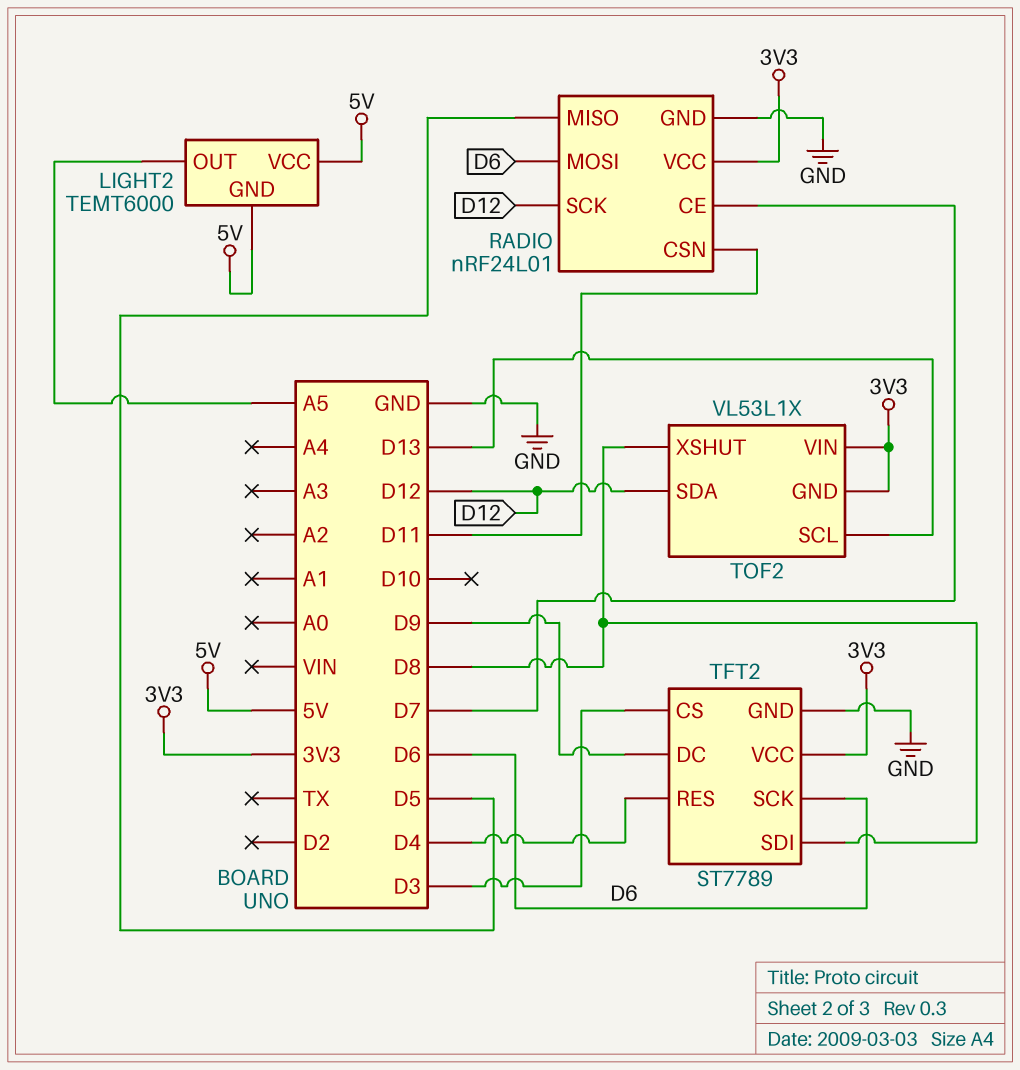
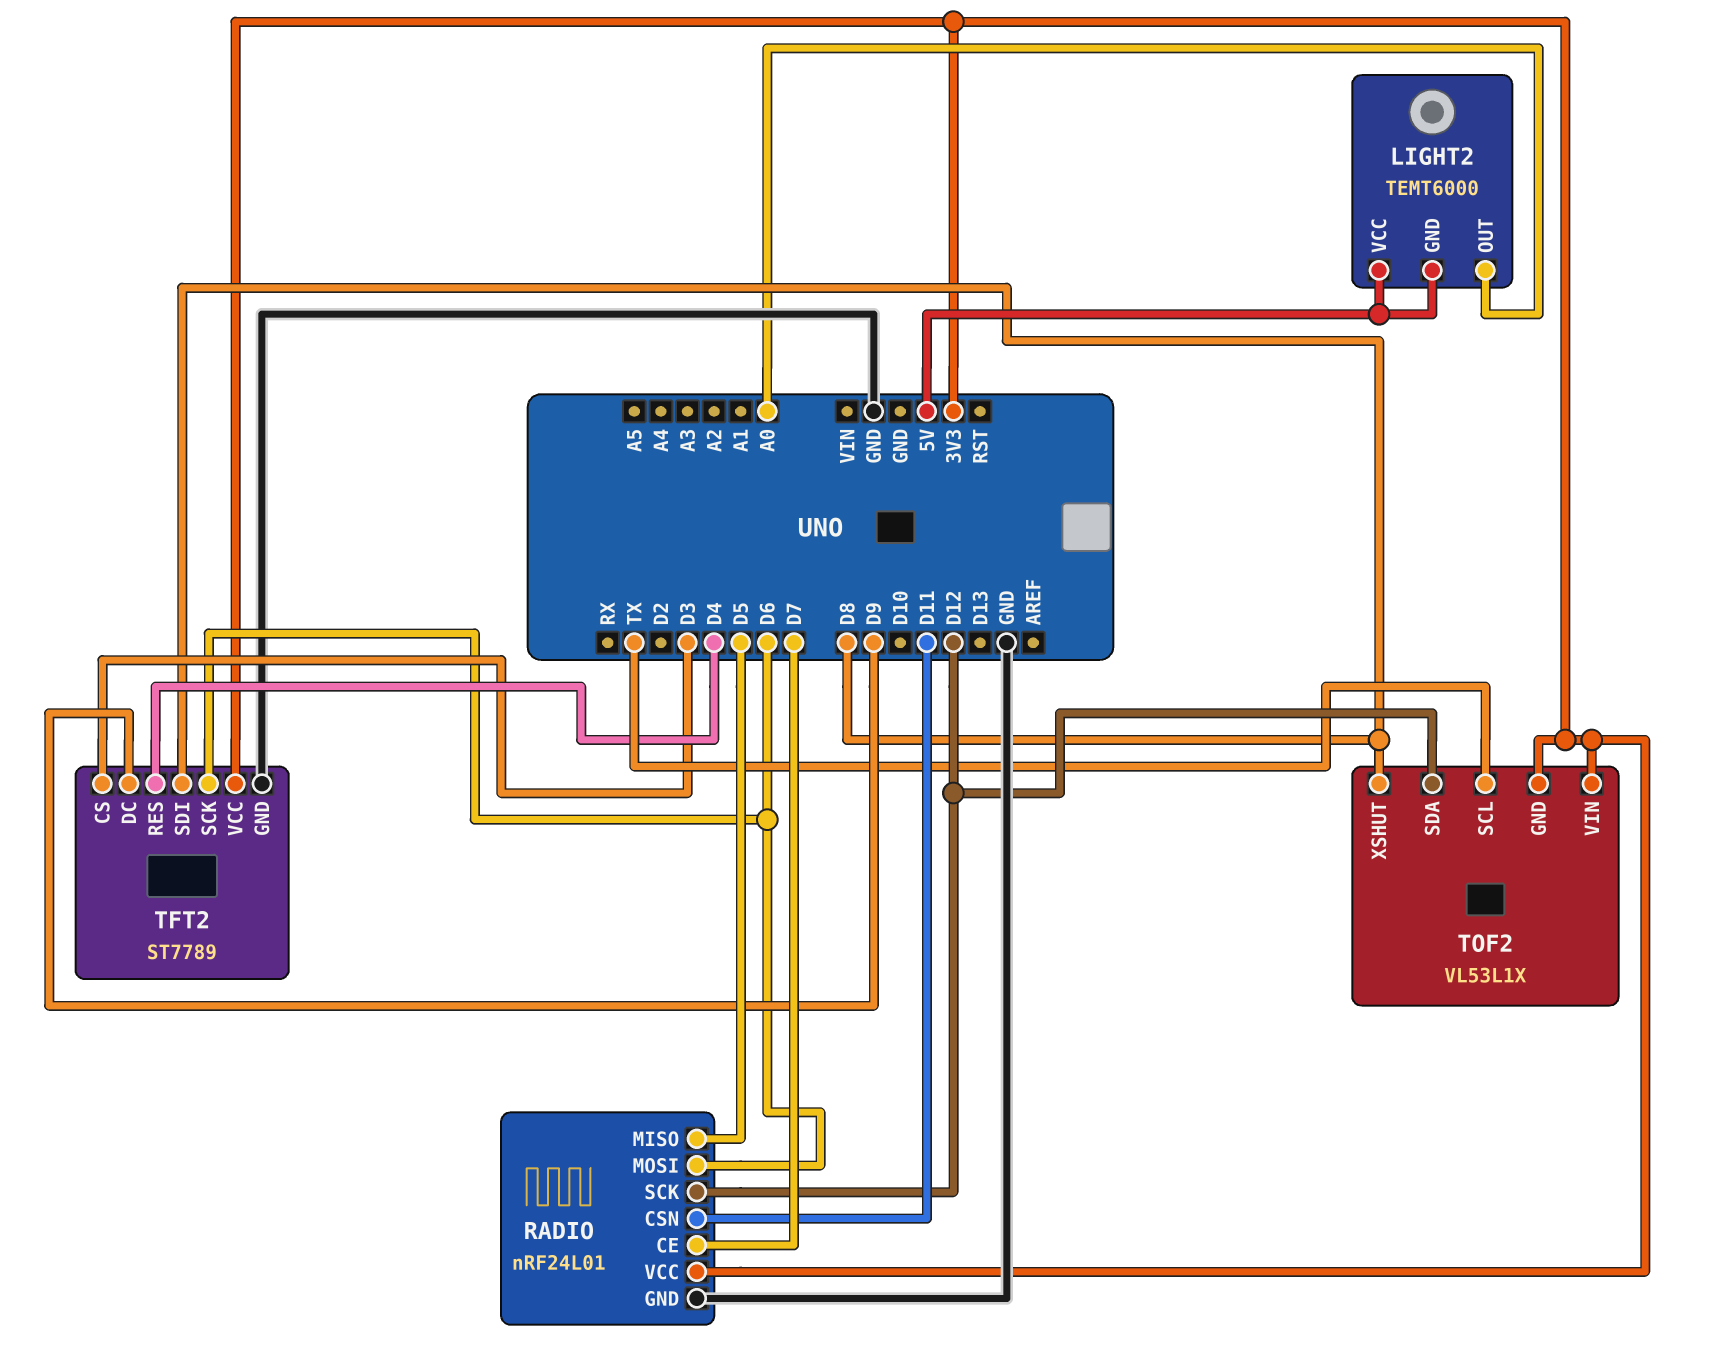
LIGHT2 pin OUT: A5 -> A0
TOF2 pin SCL: D13 -> TX

